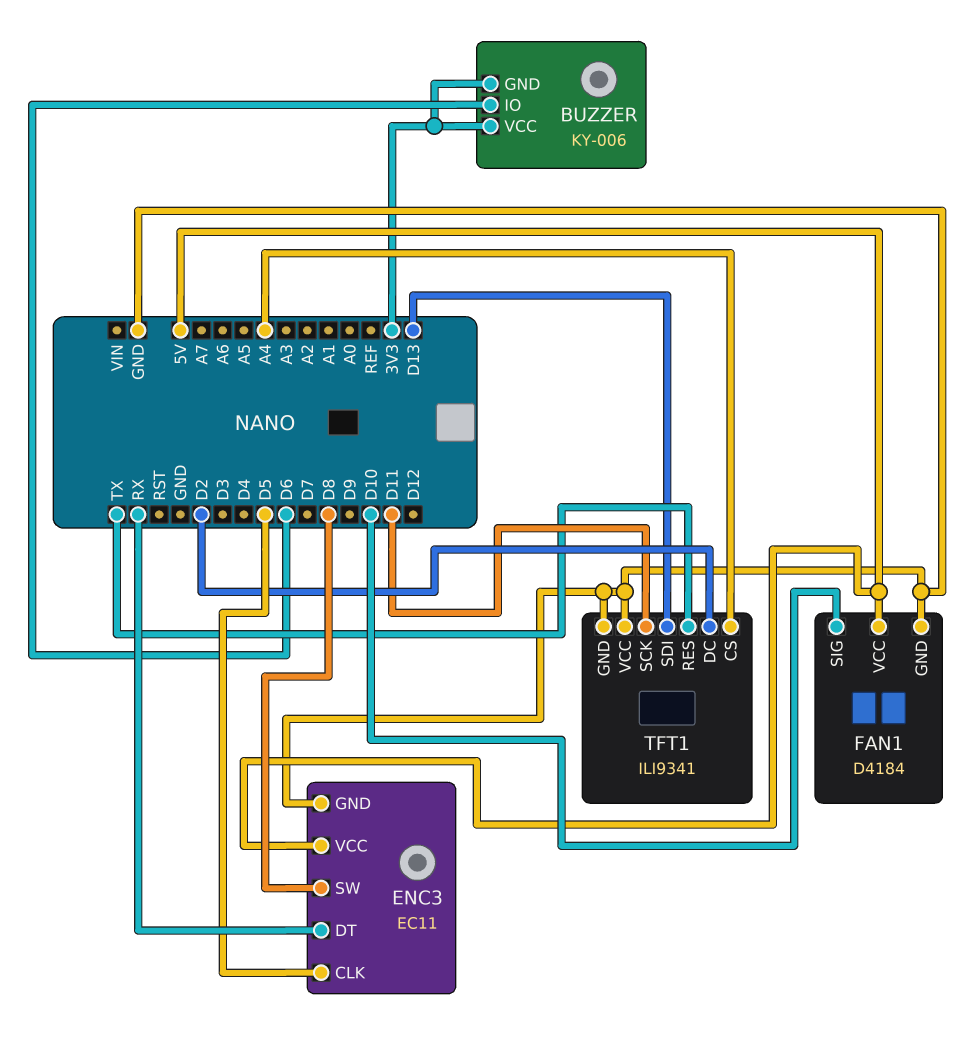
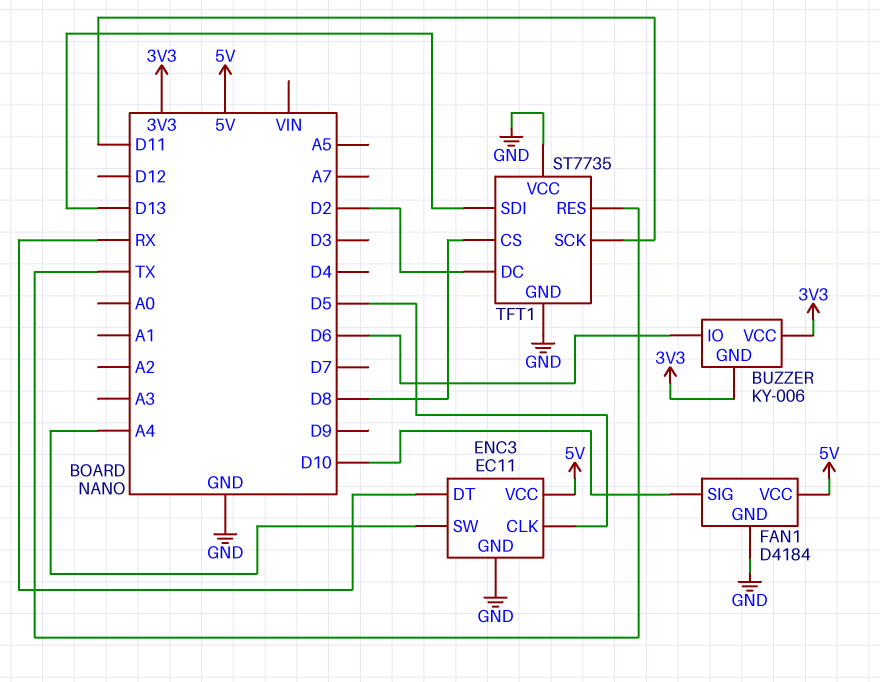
ENC3 pin SW: D8 -> A4
TFT1: ILI9341 -> ST7735
TFT1 pin CS: A4 -> D8

